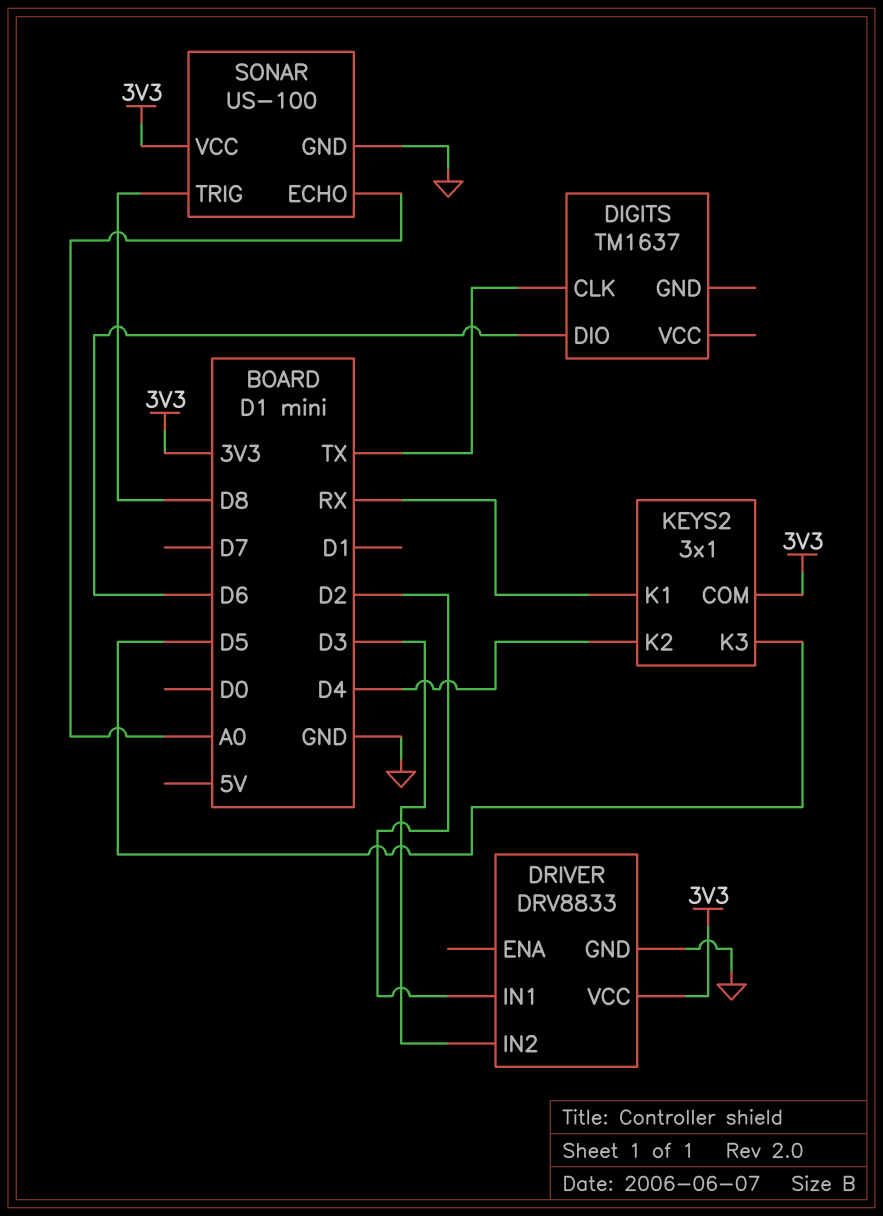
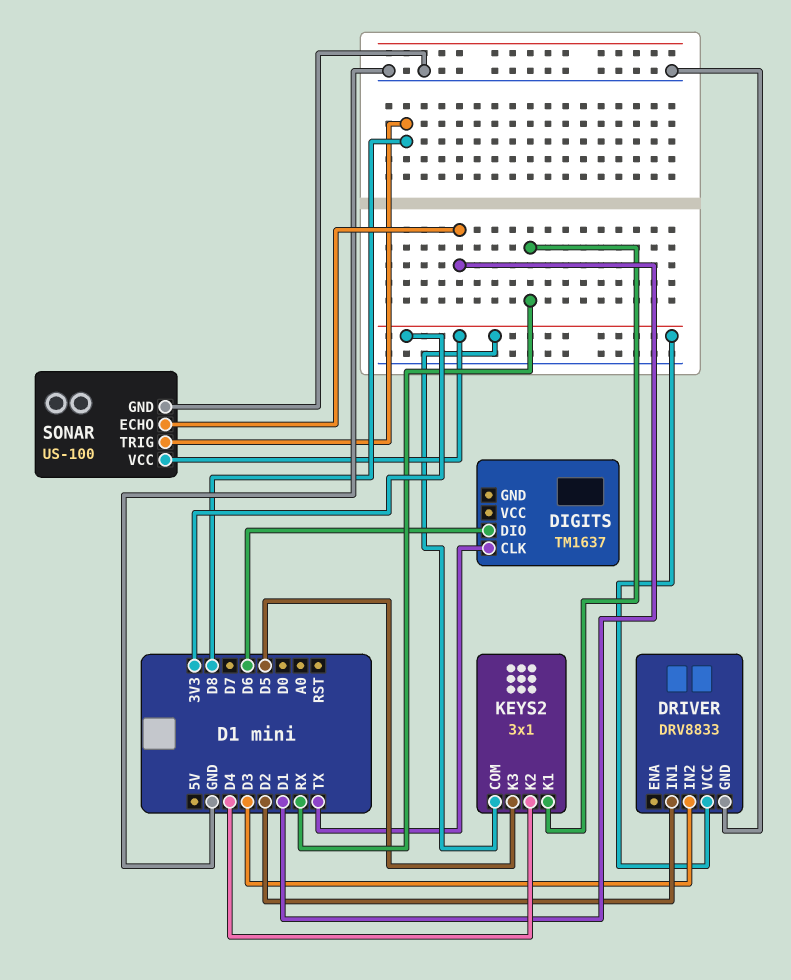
SONAR pin ECHO: A0 -> D1

